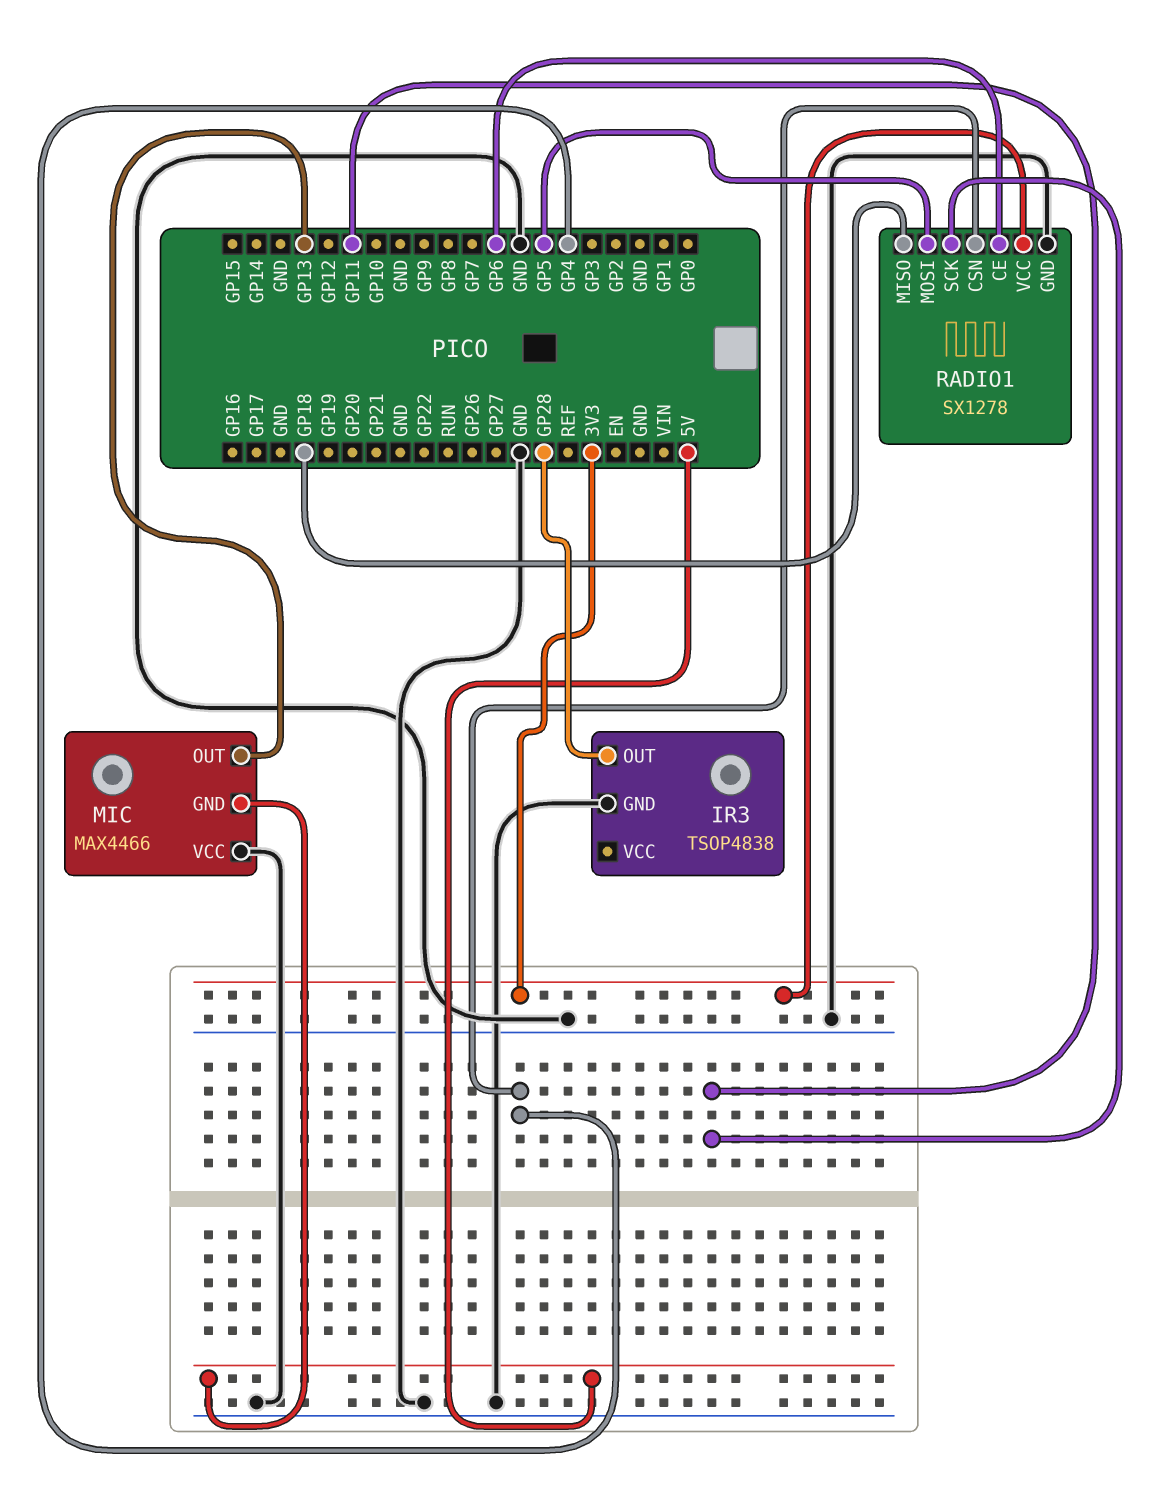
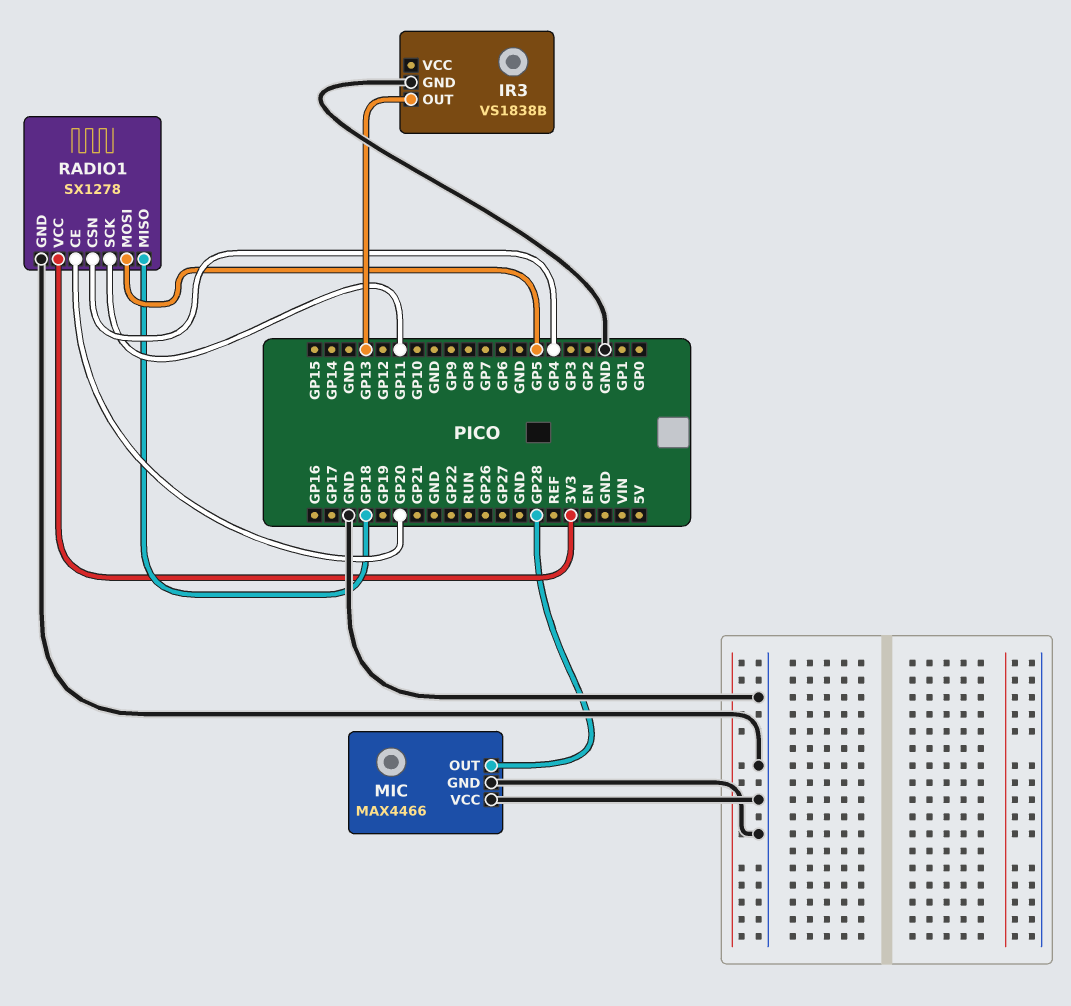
IR3: TSOP4838 -> VS1838B
IR3 pin OUT: GP28 -> GP13
MIC pin GND: 5V -> GND
MIC pin OUT: GP13 -> GP28
RADIO1 pin CE: GP6 -> GP20

